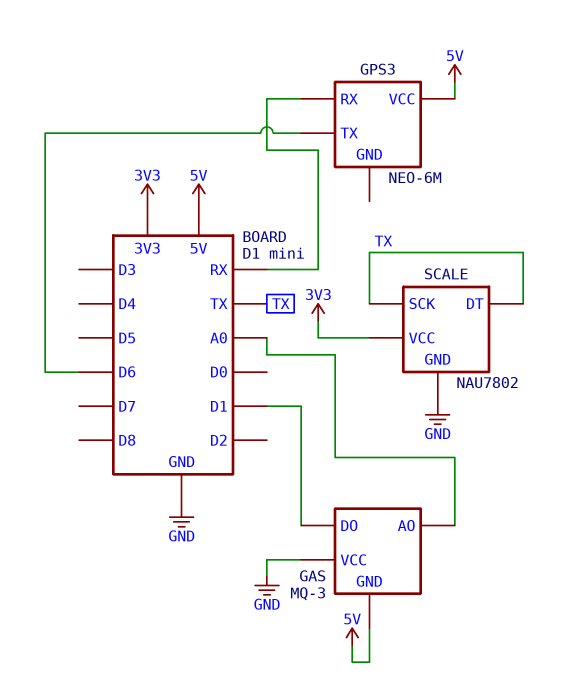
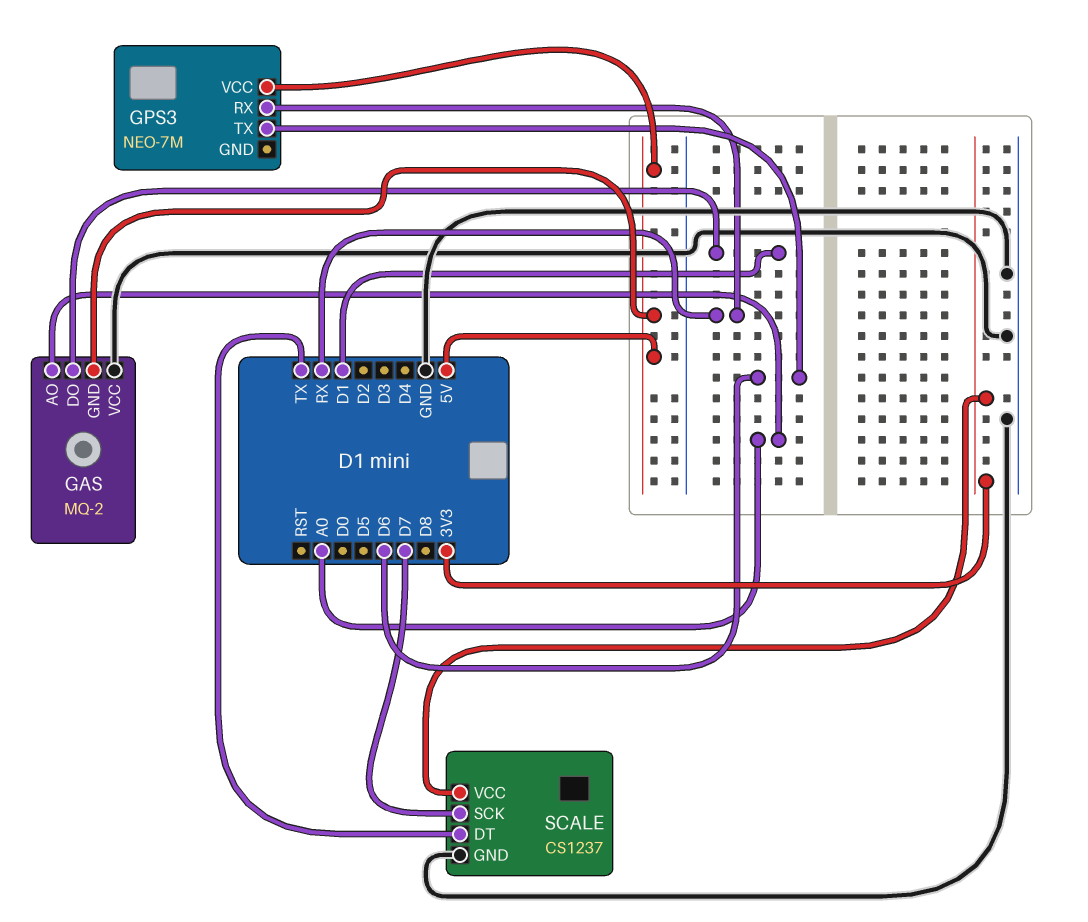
GAS: MQ-3 -> MQ-2
GPS3: NEO-6M -> NEO-7M
SCALE: NAU7802 -> CS1237
SCALE pin SCK: TX -> D7

